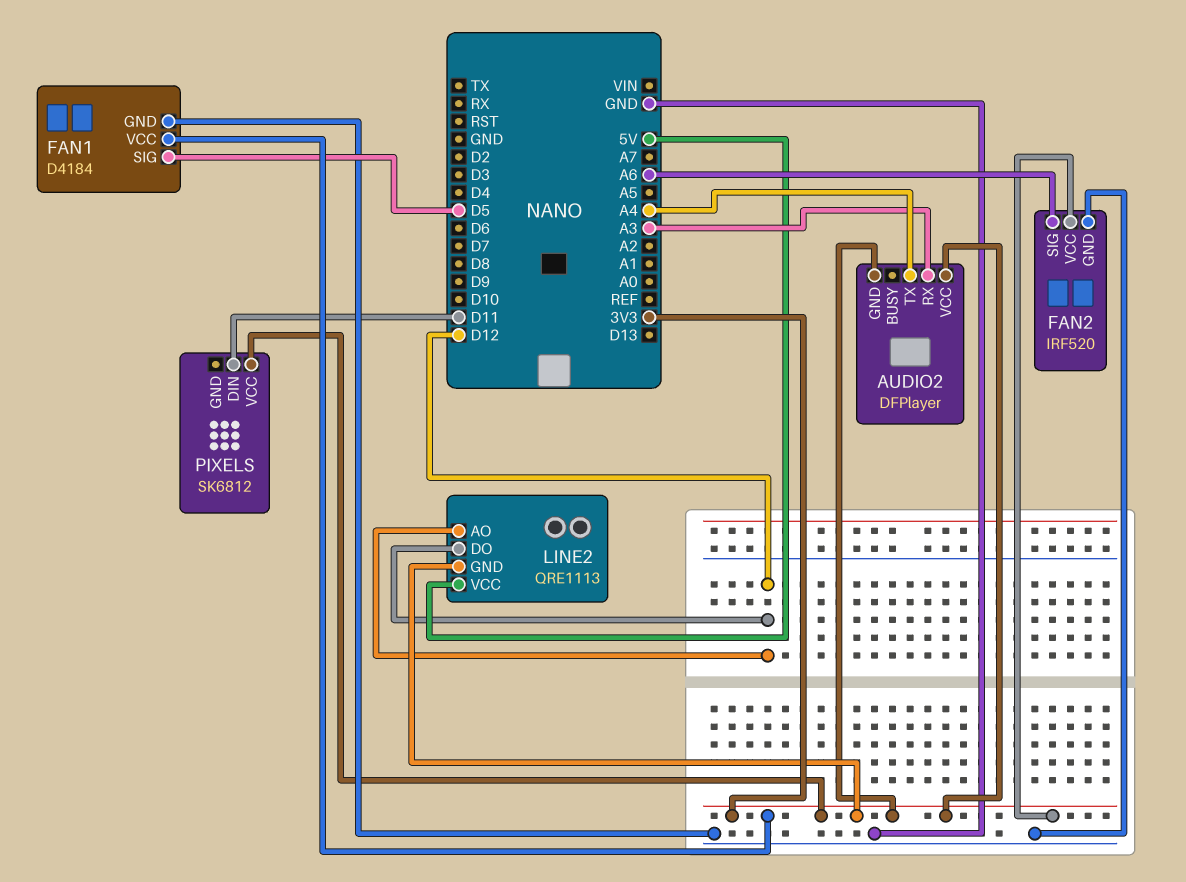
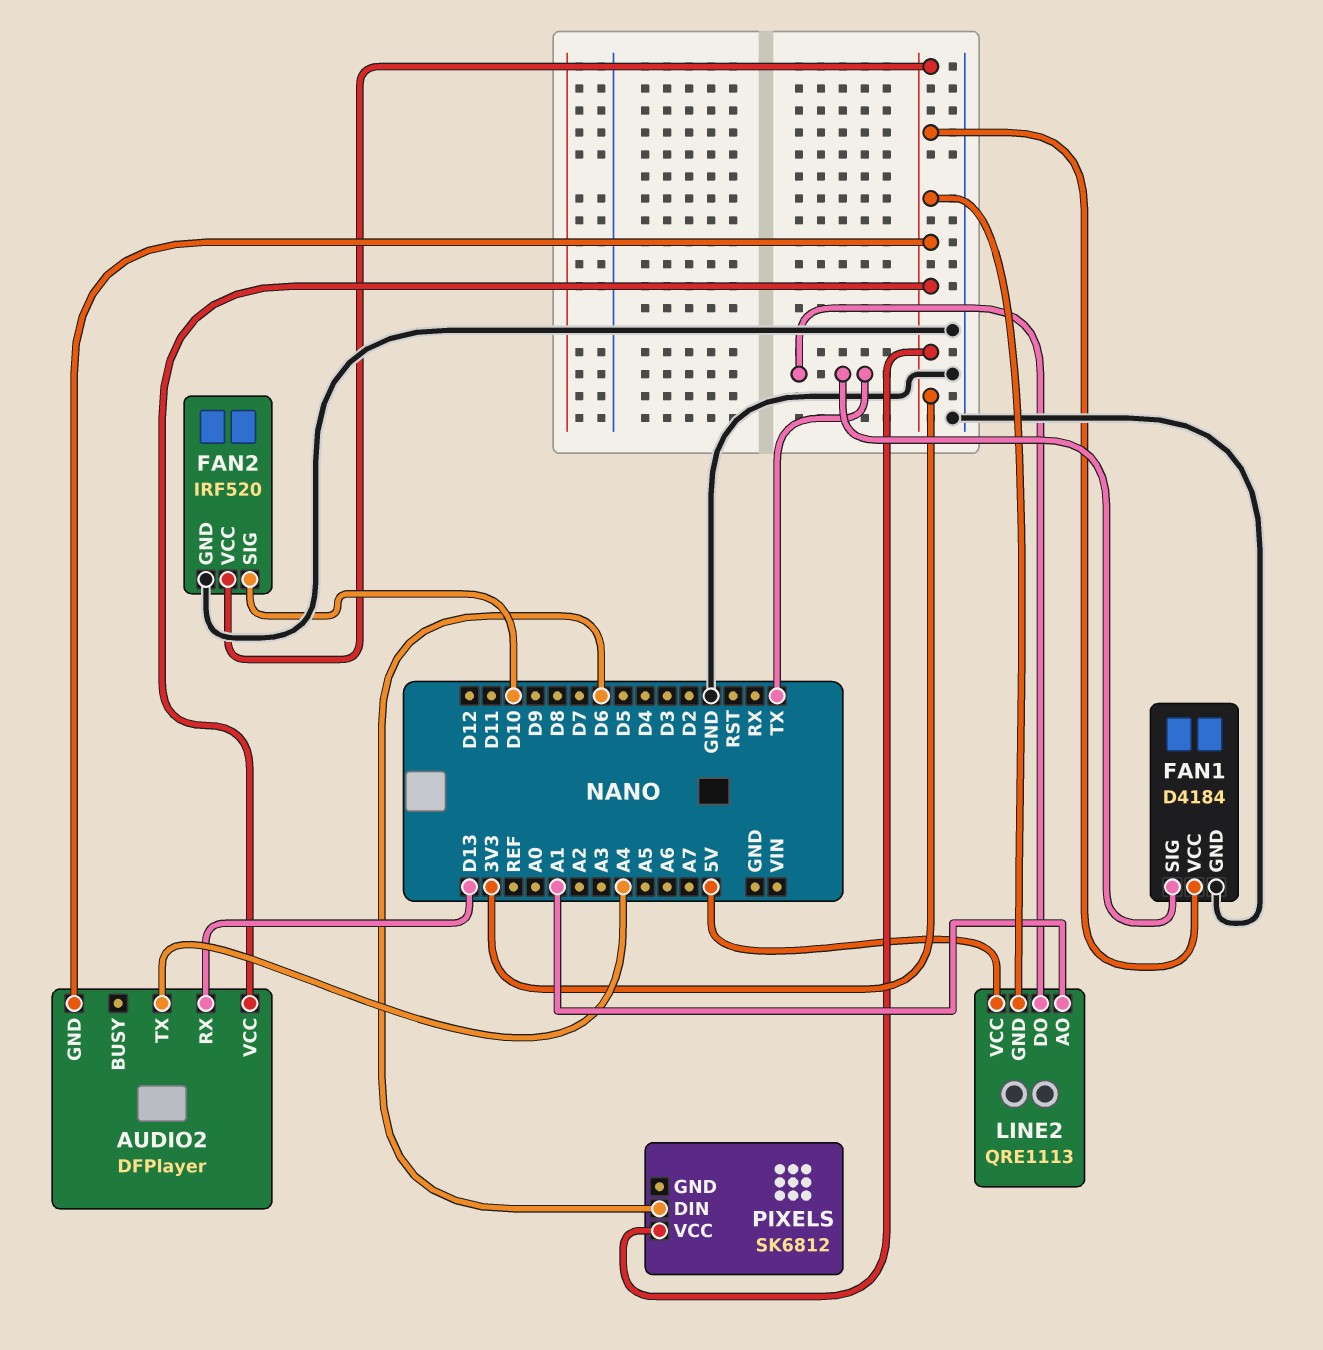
AUDIO2 pin RX: A3 -> D13
FAN1 pin SIG: D5 -> TX
FAN2 pin SIG: A6 -> D10
LINE2 pin AO: D12 -> A1
LINE2 pin DO: D12 -> TX
PIXELS pin DIN: D11 -> D6

